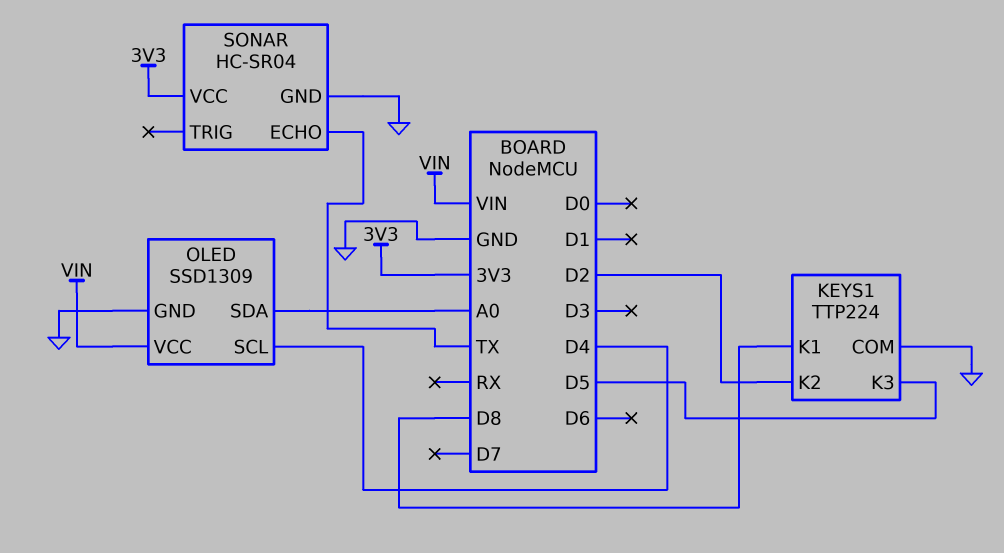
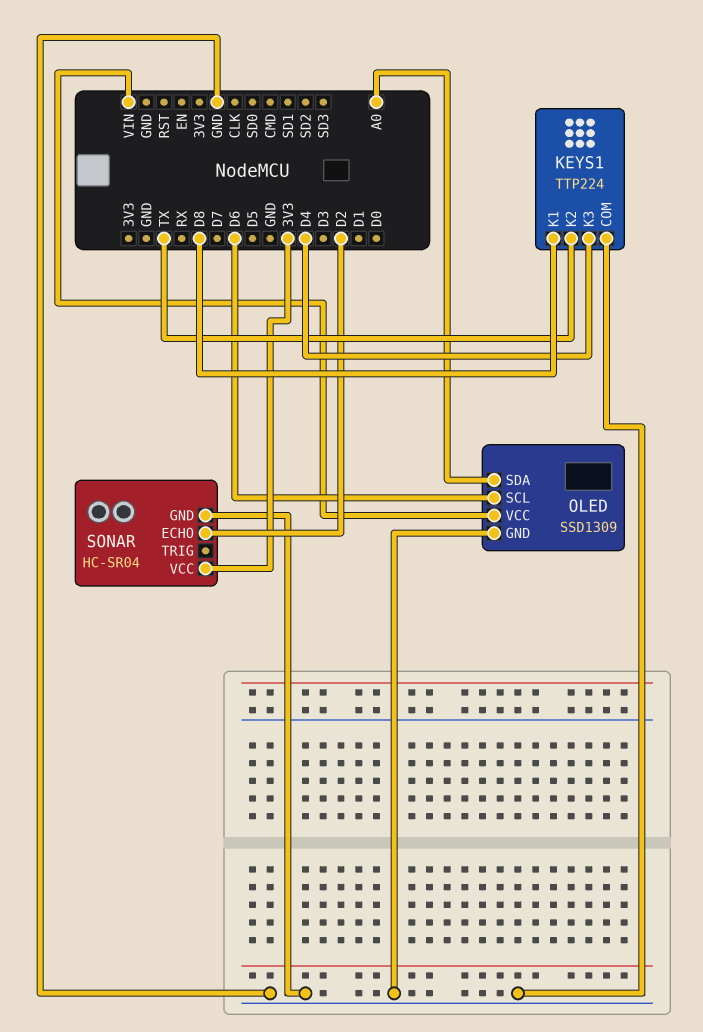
KEYS1 pin K2: D2 -> TX
KEYS1 pin K3: D5 -> D4
OLED pin SCL: D4 -> D6
SONAR pin ECHO: TX -> D2

